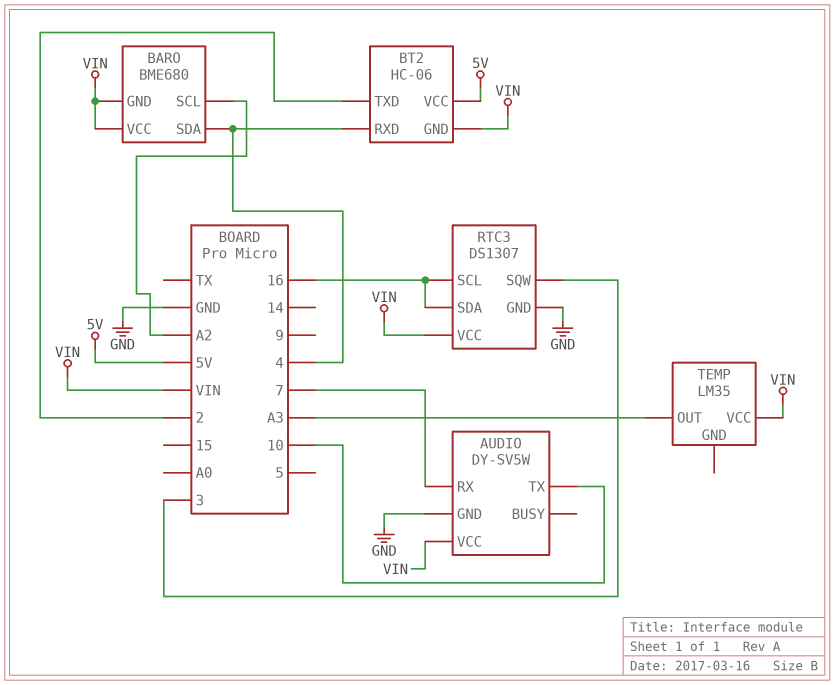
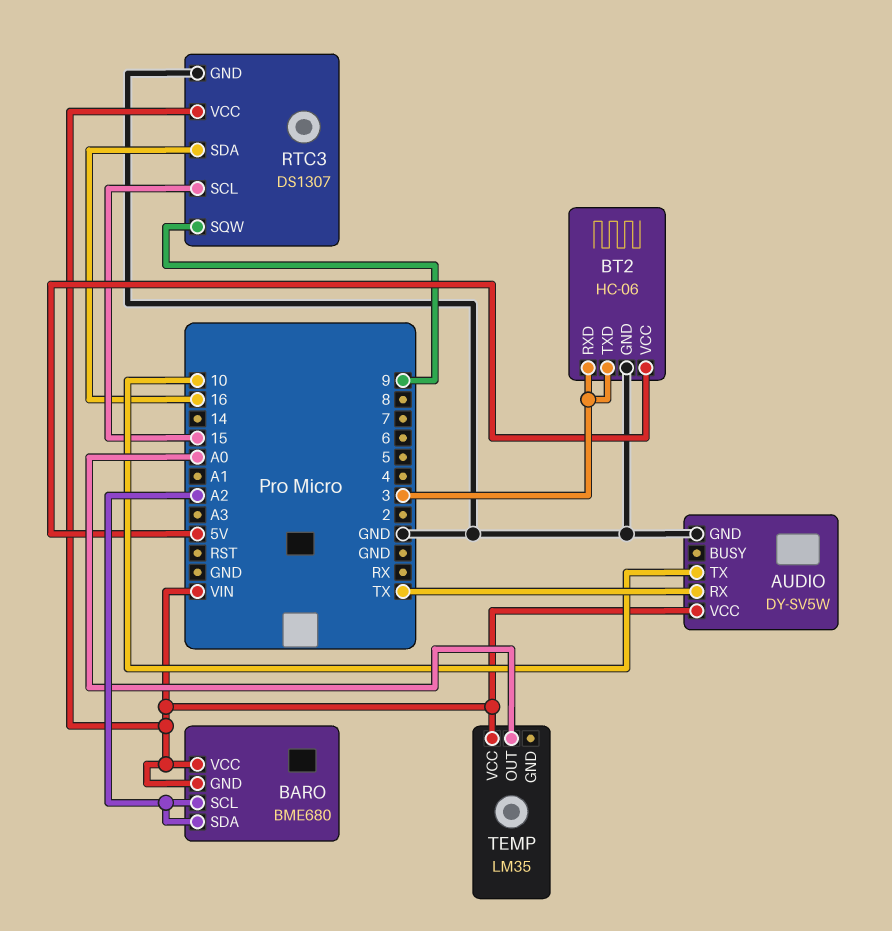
AUDIO pin RX: 7 -> TX
BARO pin SDA: 4 -> A2
BT2 pin GND: VIN -> GND
BT2 pin RXD: 4 -> 3
BT2 pin TXD: 2 -> 3
RTC3 pin SCL: 16 -> 15
RTC3 pin SQW: 3 -> 9
TEMP pin OUT: A3 -> A0

